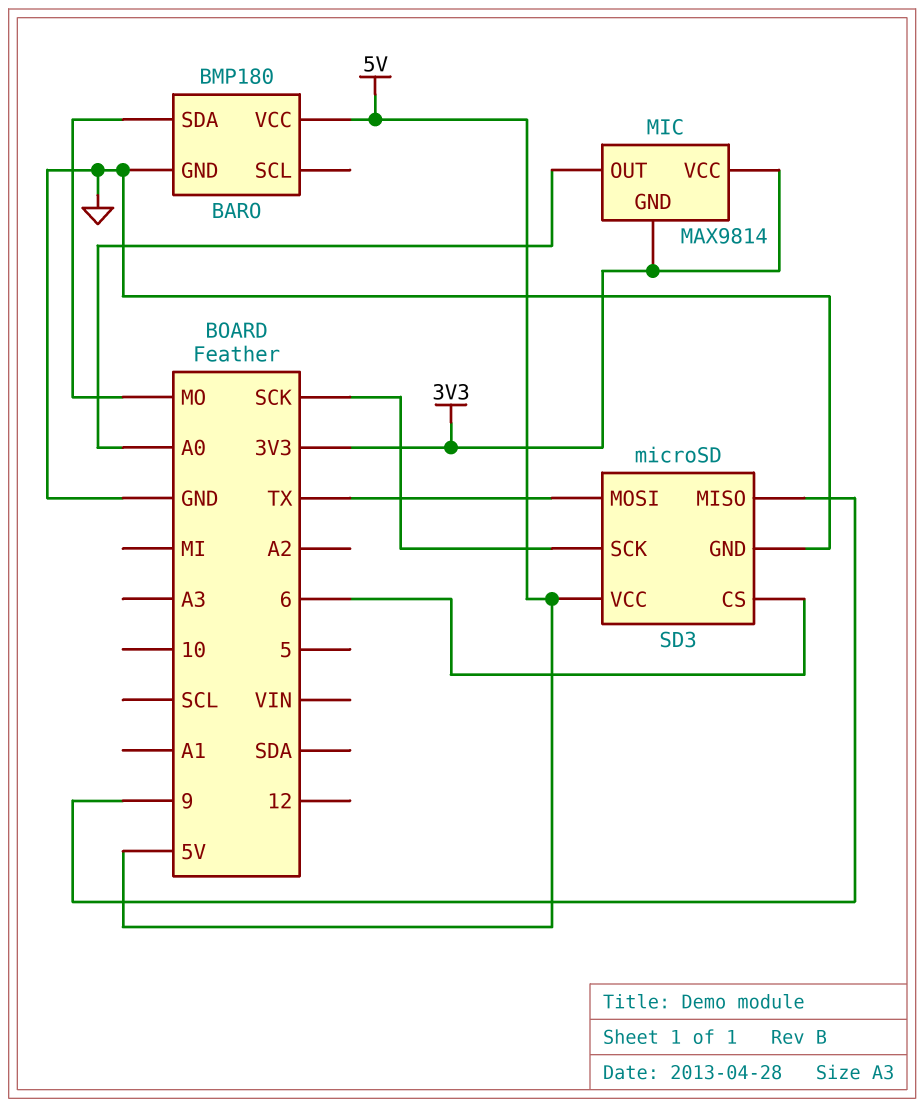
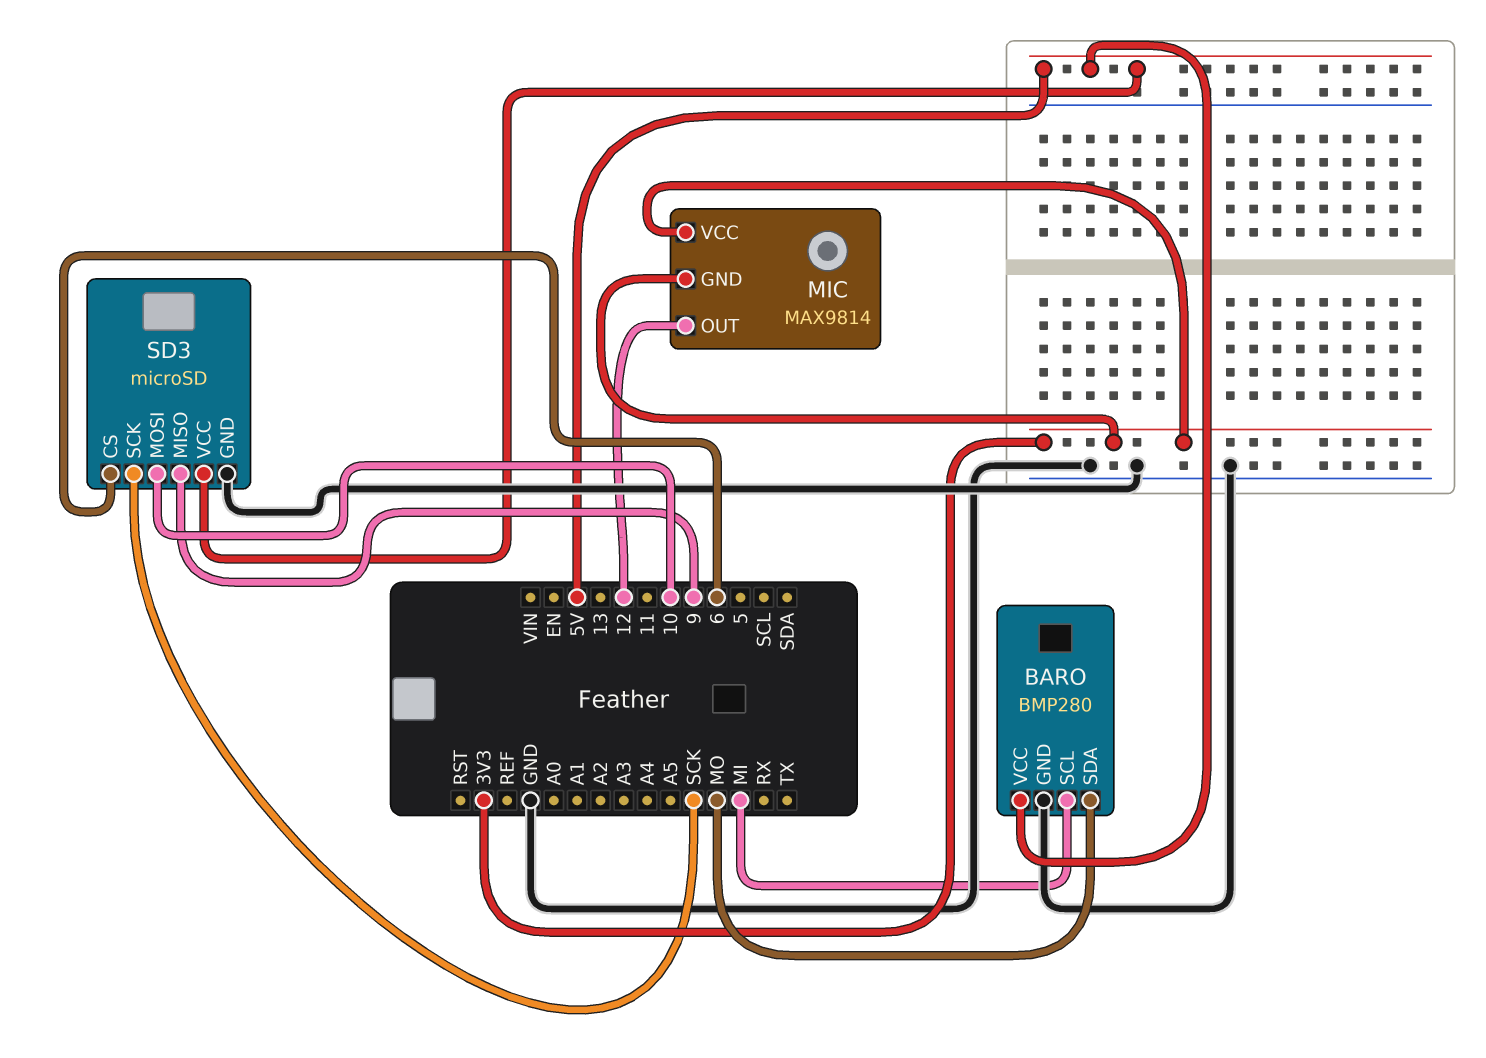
BARO: BMP180 -> BMP280
BARO pin SCL: none -> MI
MIC pin OUT: A0 -> 12
SD3 pin MOSI: TX -> 10

